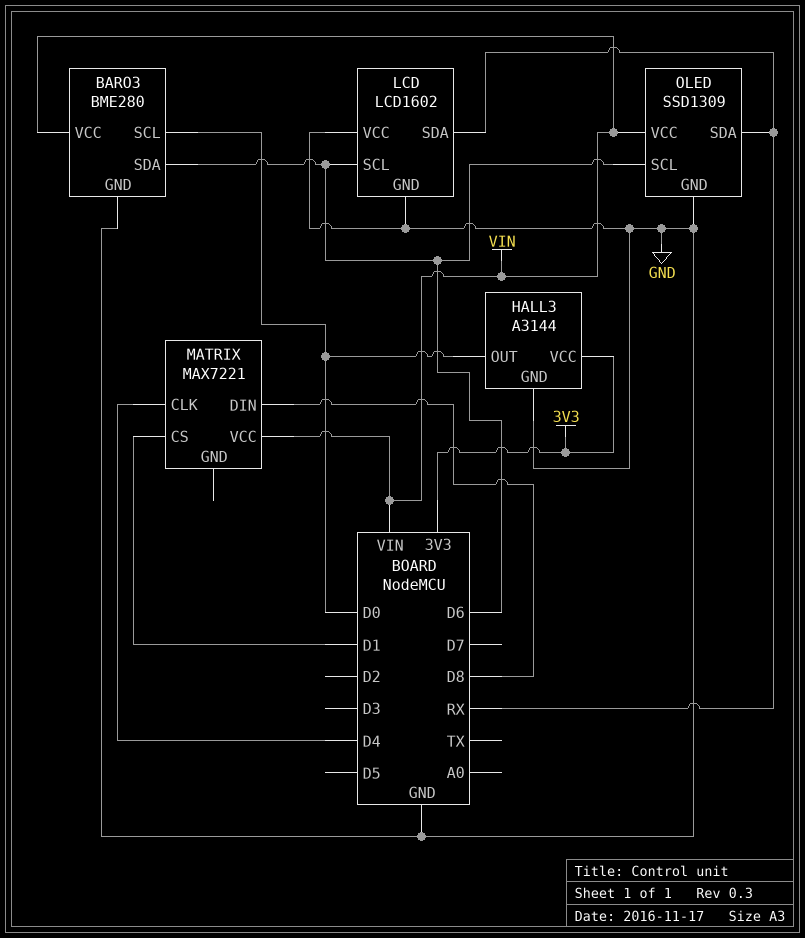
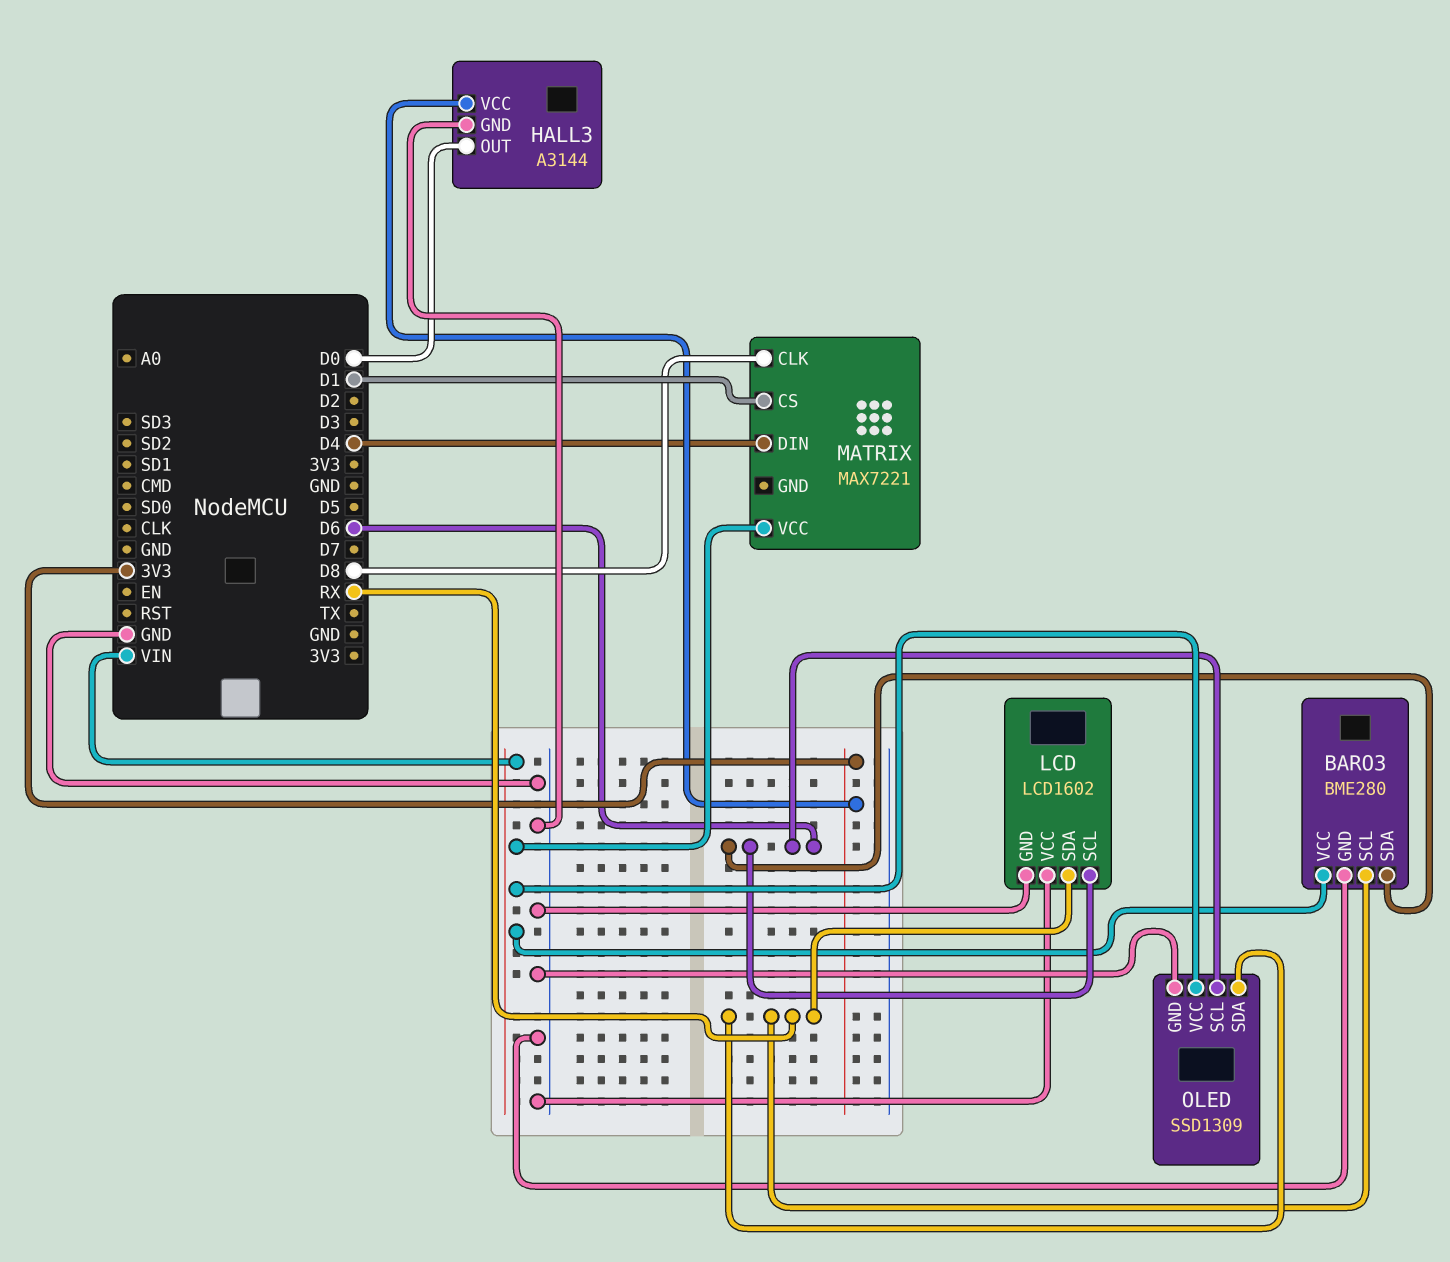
BARO3 pin SCL: D0 -> RX
MATRIX pin CLK: D4 -> D8
MATRIX pin DIN: D8 -> D4

